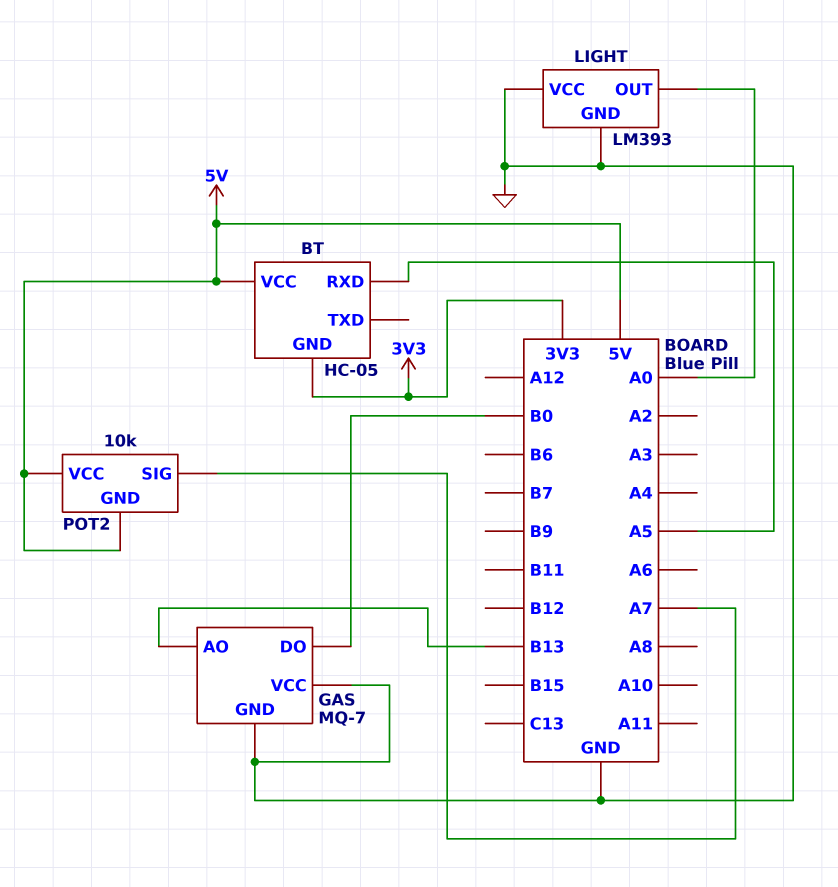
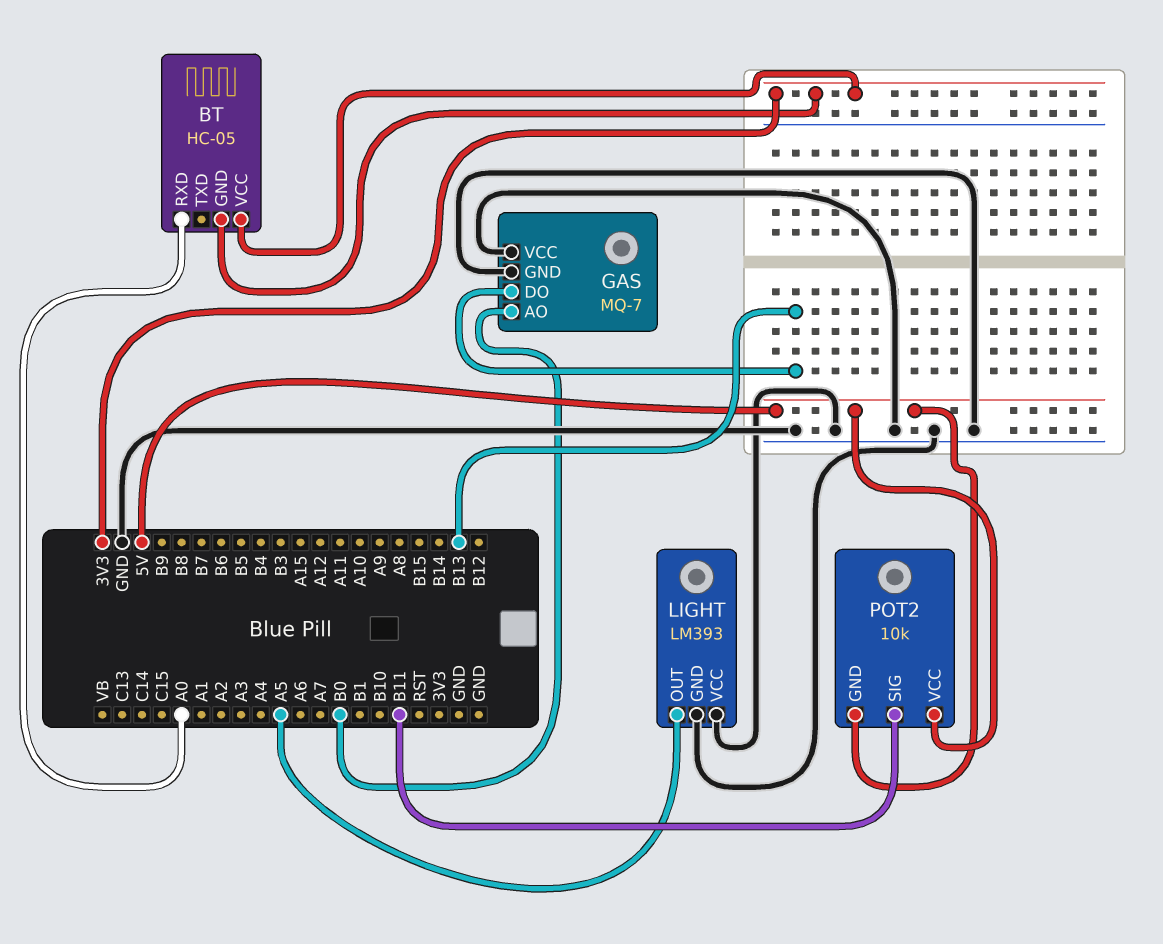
BT pin RXD: A5 -> A0
BT pin VCC: 5V -> 3V3
GAS pin AO: B13 -> B0
GAS pin DO: B0 -> B13
LIGHT pin OUT: A0 -> A5
POT2 pin SIG: A7 -> B11

